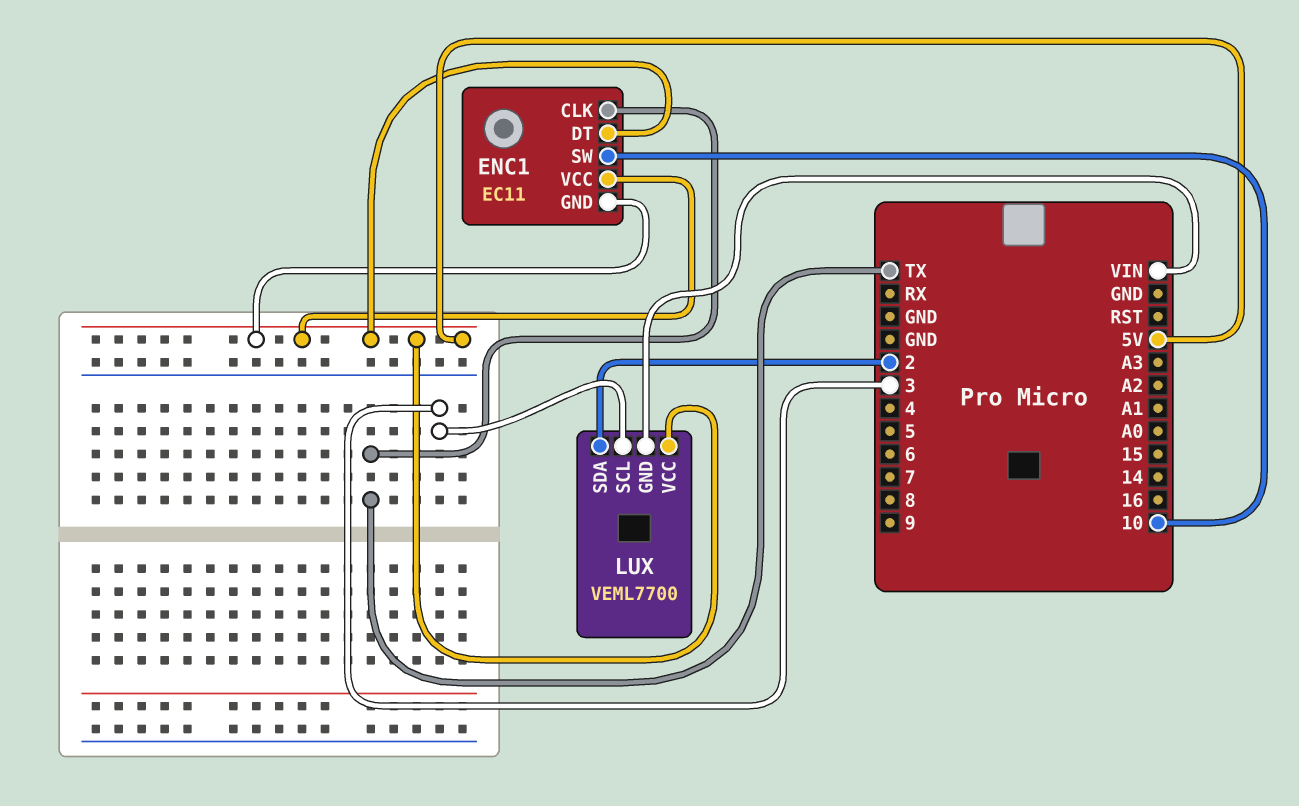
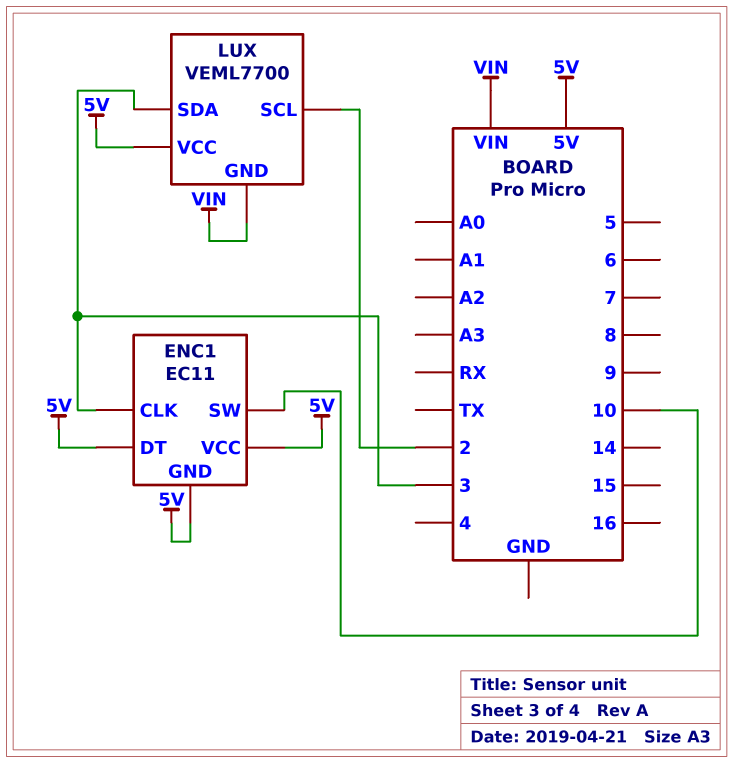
ENC1 pin CLK: TX -> 3
LUX pin SCL: 3 -> 2
LUX pin SDA: 2 -> 3

